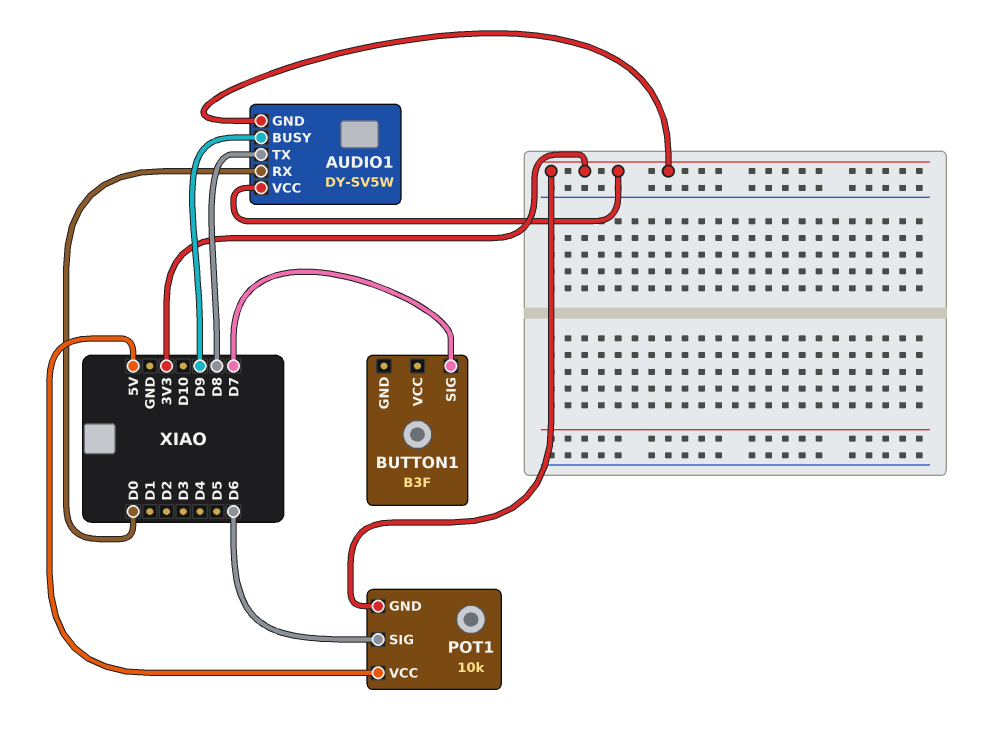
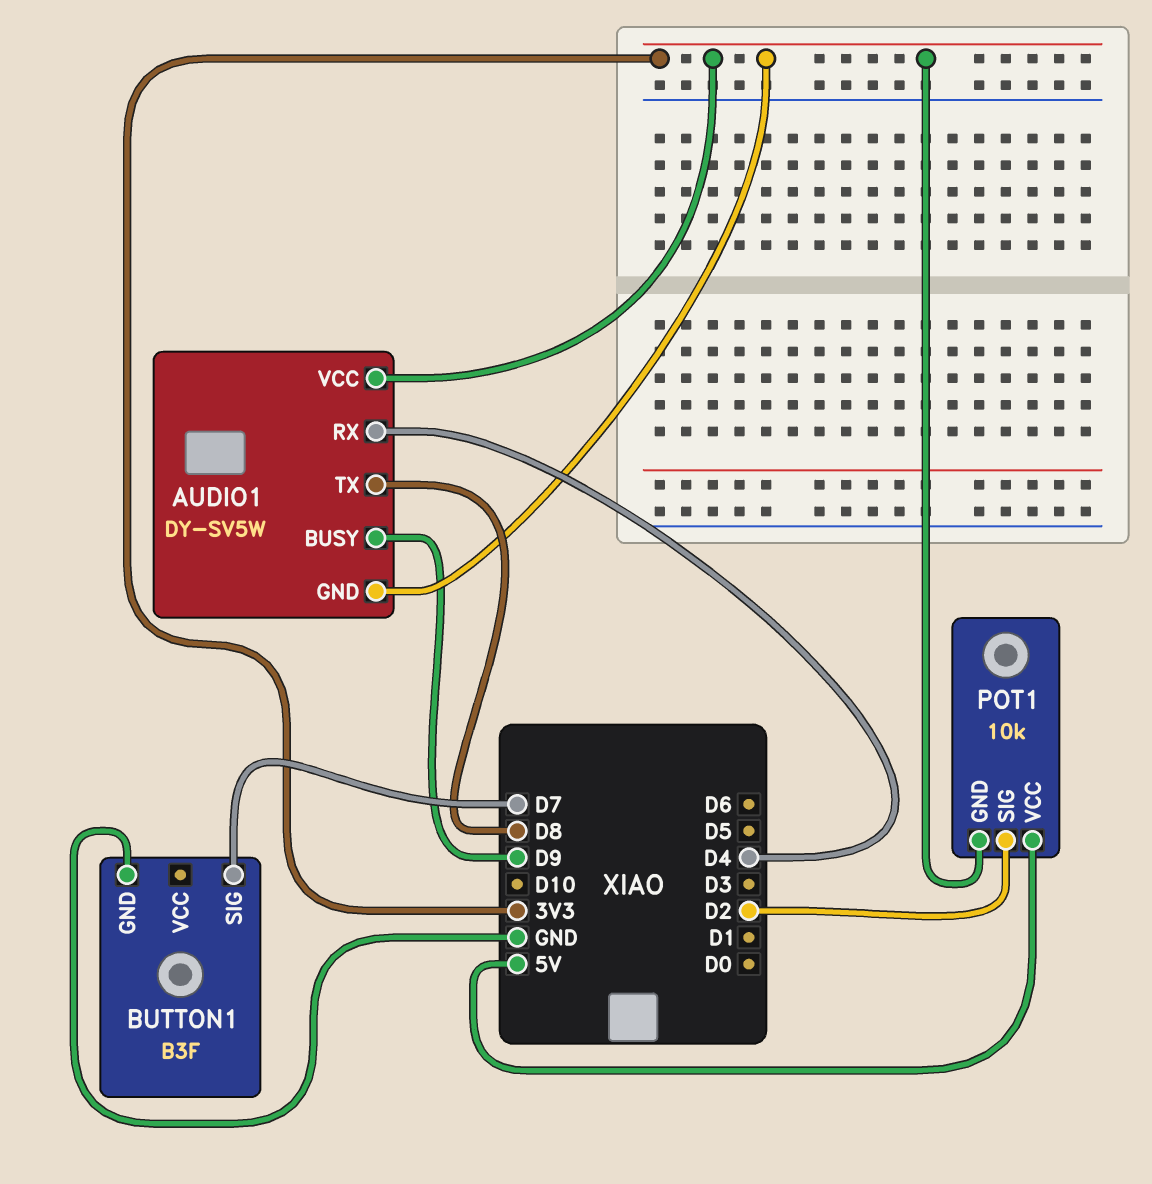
AUDIO1 pin RX: D0 -> D4
BUTTON1 pin GND: none -> GND
POT1 pin SIG: D6 -> D2

